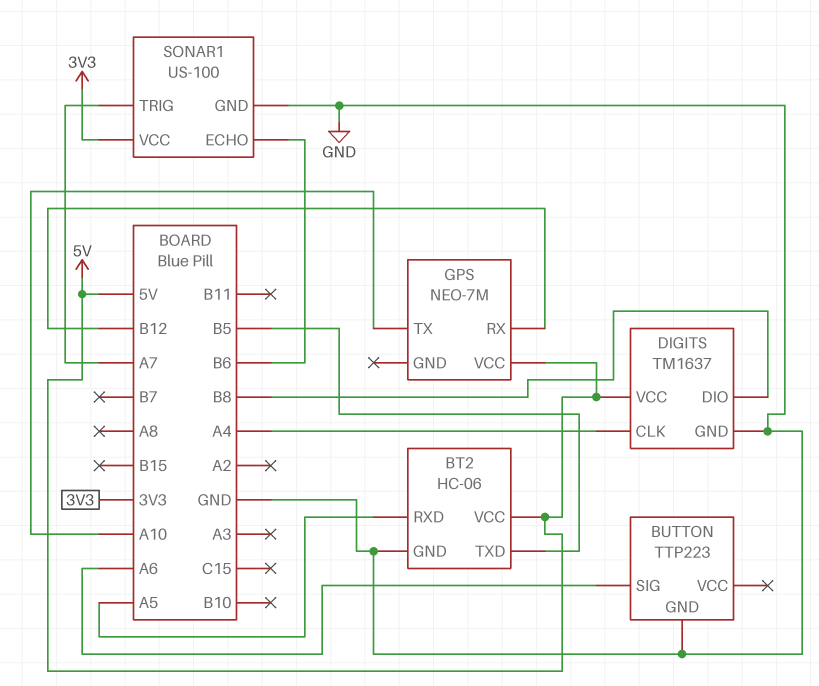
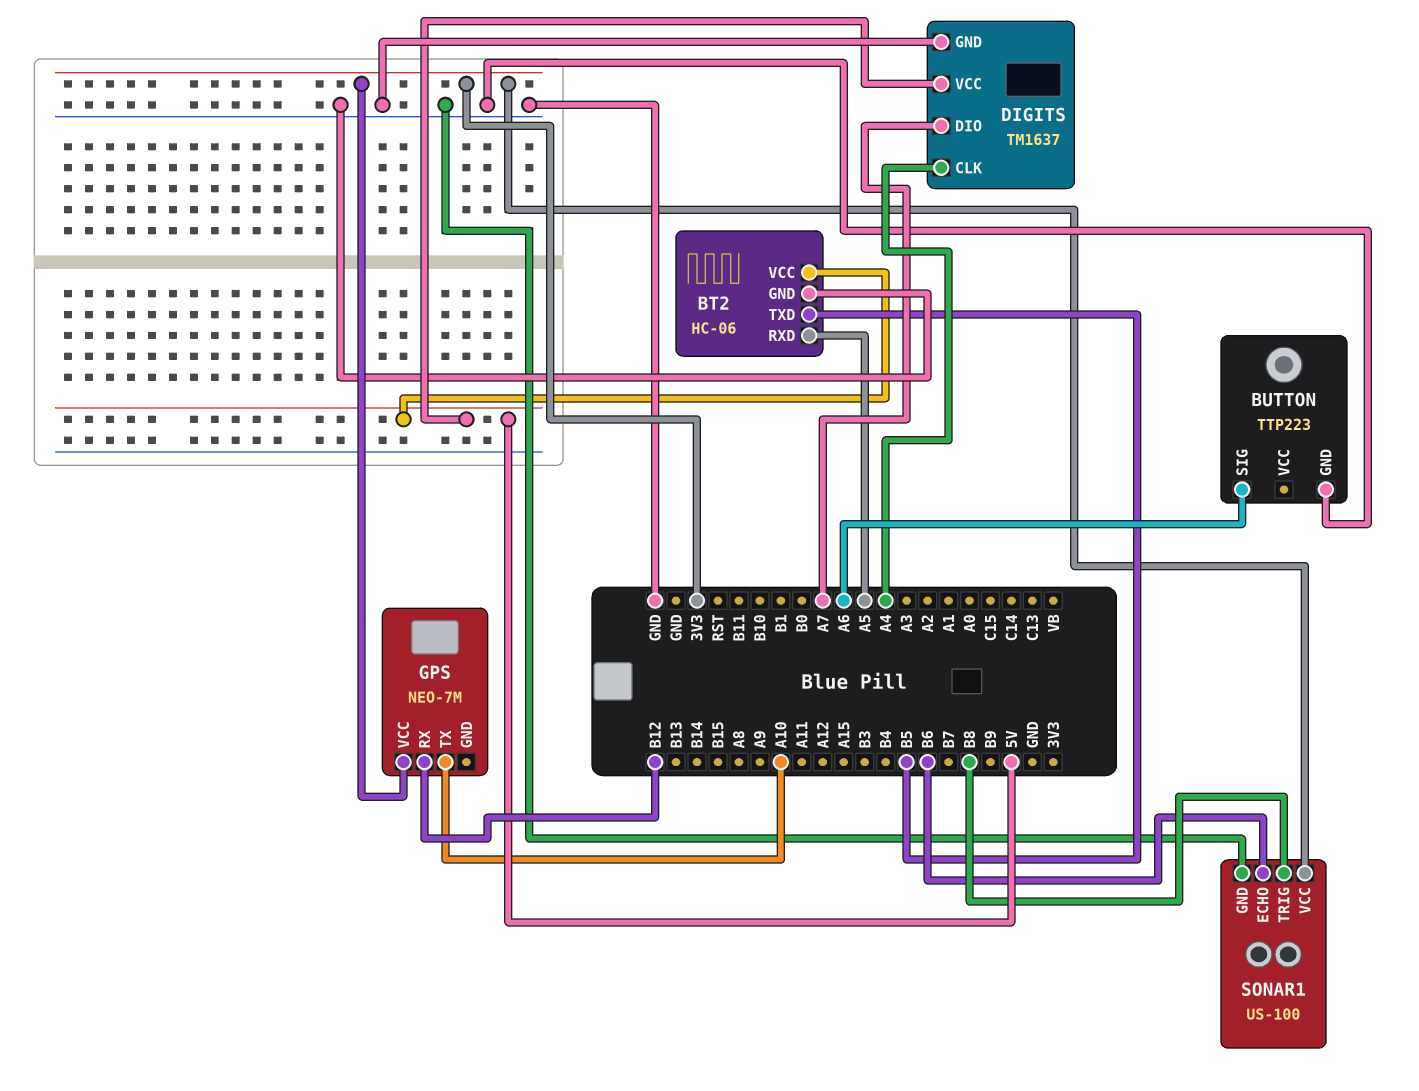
DIGITS pin DIO: B8 -> A7
GPS pin VCC: 5V -> 3V3
SONAR1 pin TRIG: A7 -> B8

